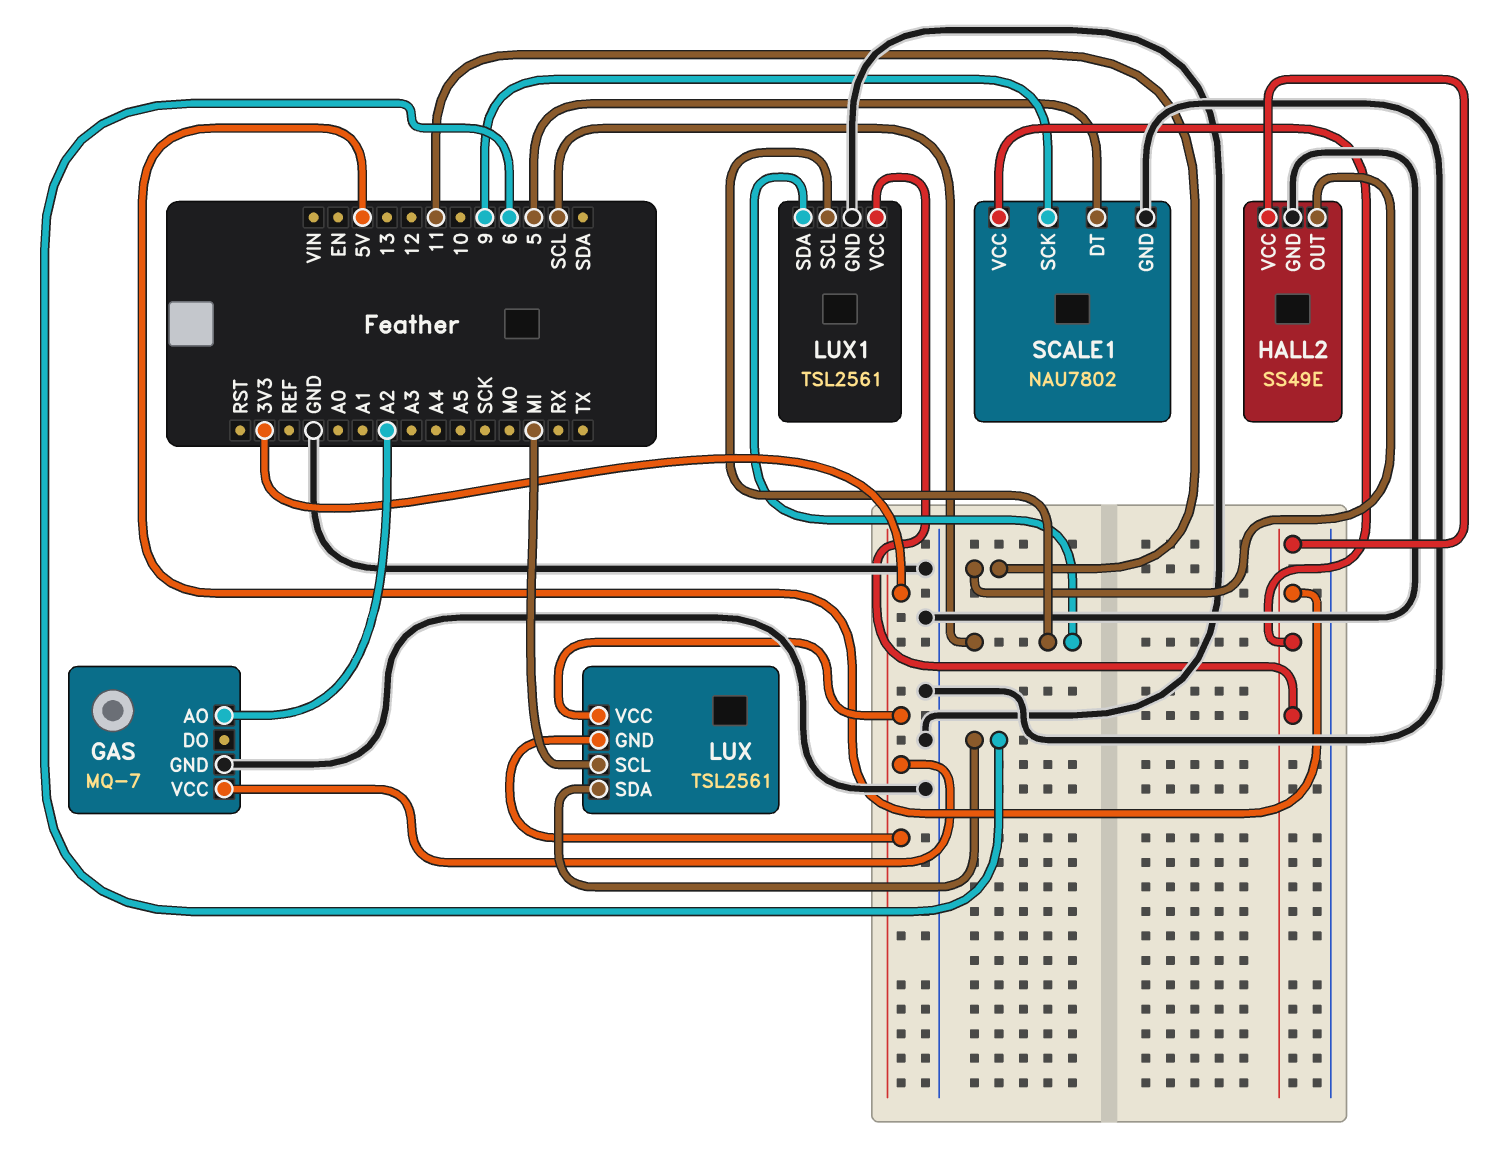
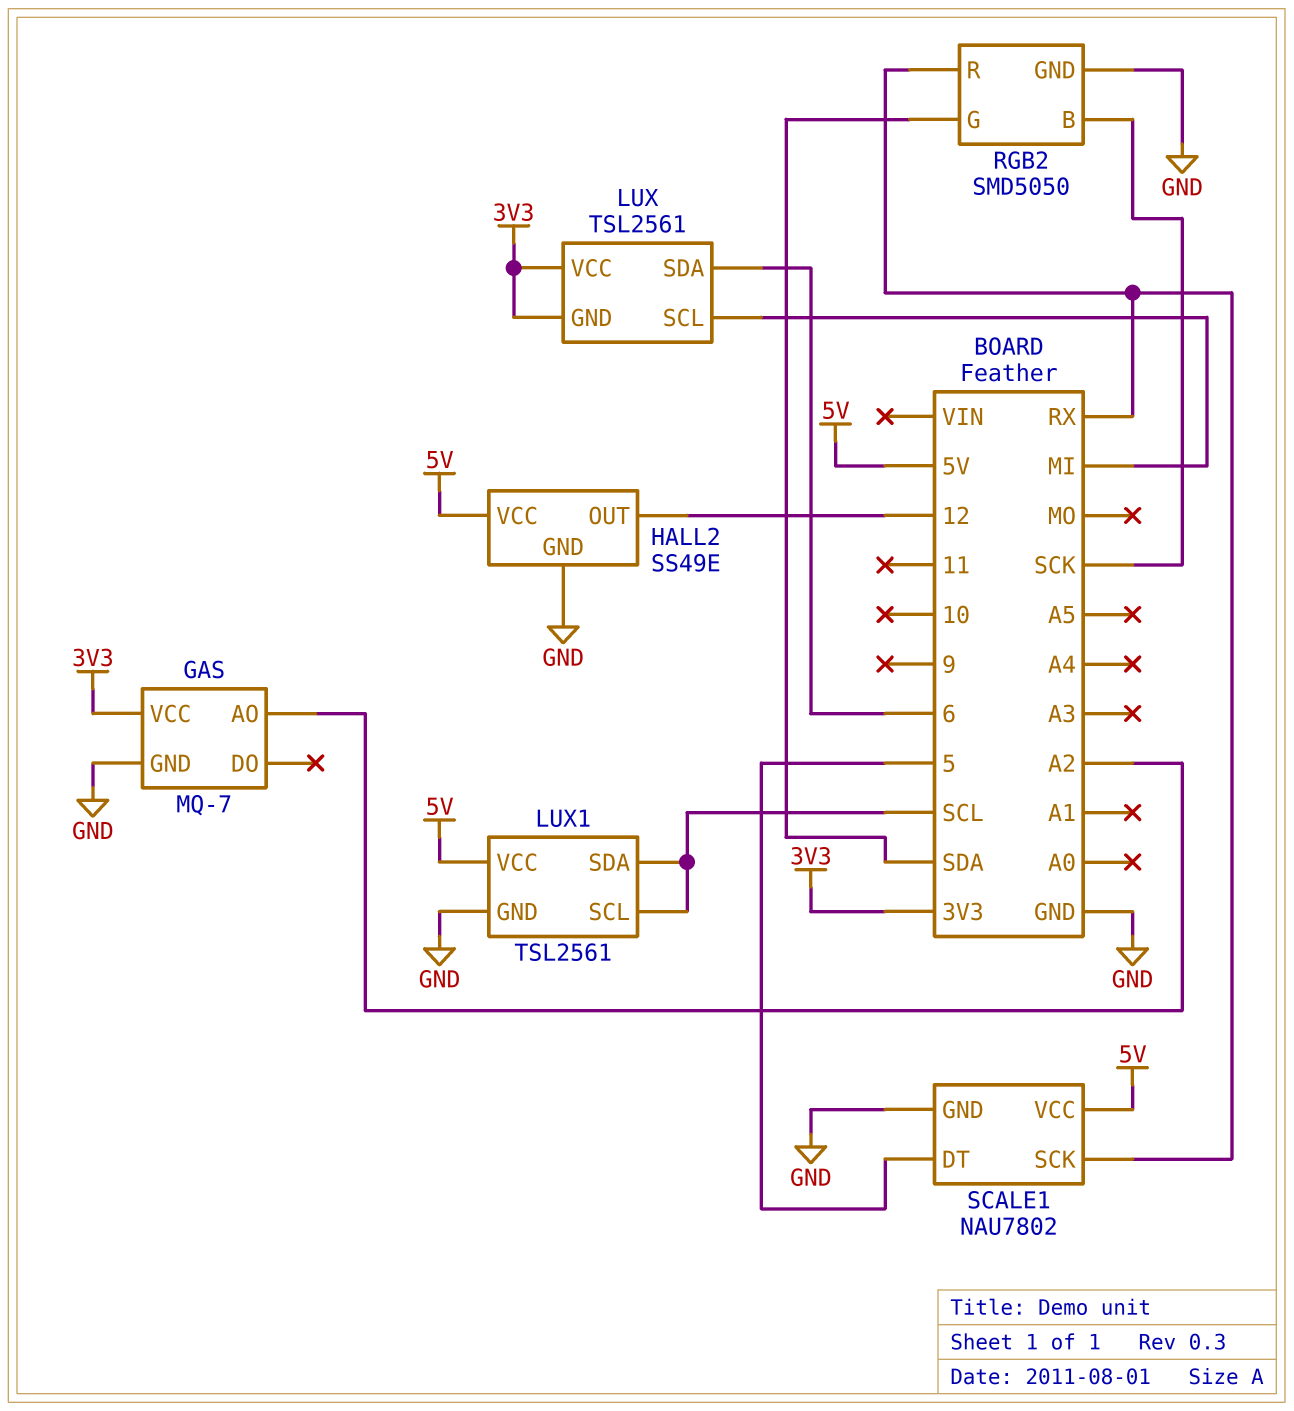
HALL2 pin OUT: 11 -> 12
RGB2: none -> SMD5050
RGB2 pin B: none -> SCK
RGB2 pin G: none -> SDA
RGB2 pin GND: none -> GND
RGB2 pin R: none -> RX
SCALE1 pin SCK: 9 -> RX

